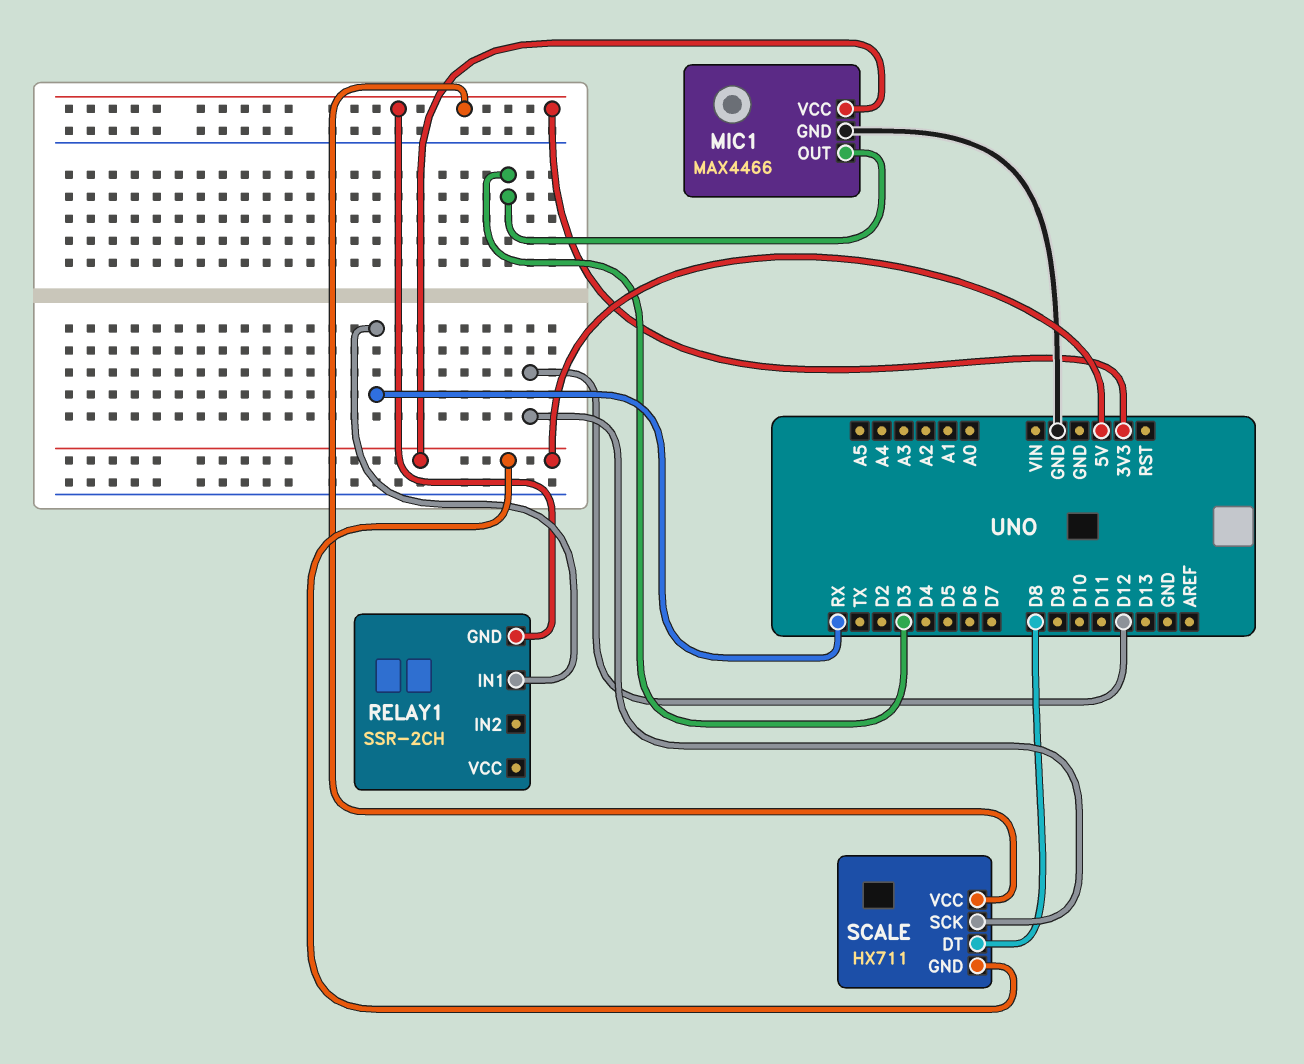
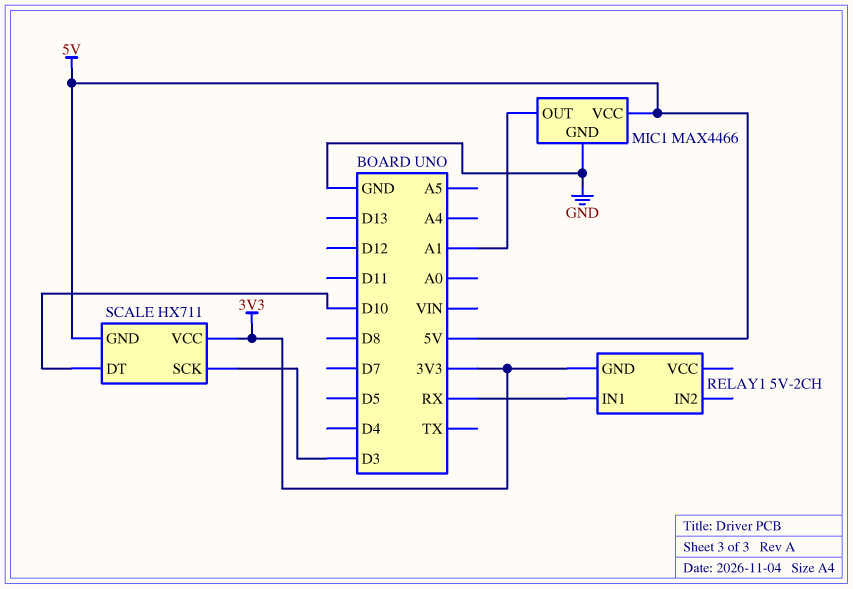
MIC1 pin OUT: D3 -> A1
RELAY1: SSR-2CH -> 5V-2CH
SCALE pin DT: D8 -> D10
SCALE pin SCK: D12 -> D3

